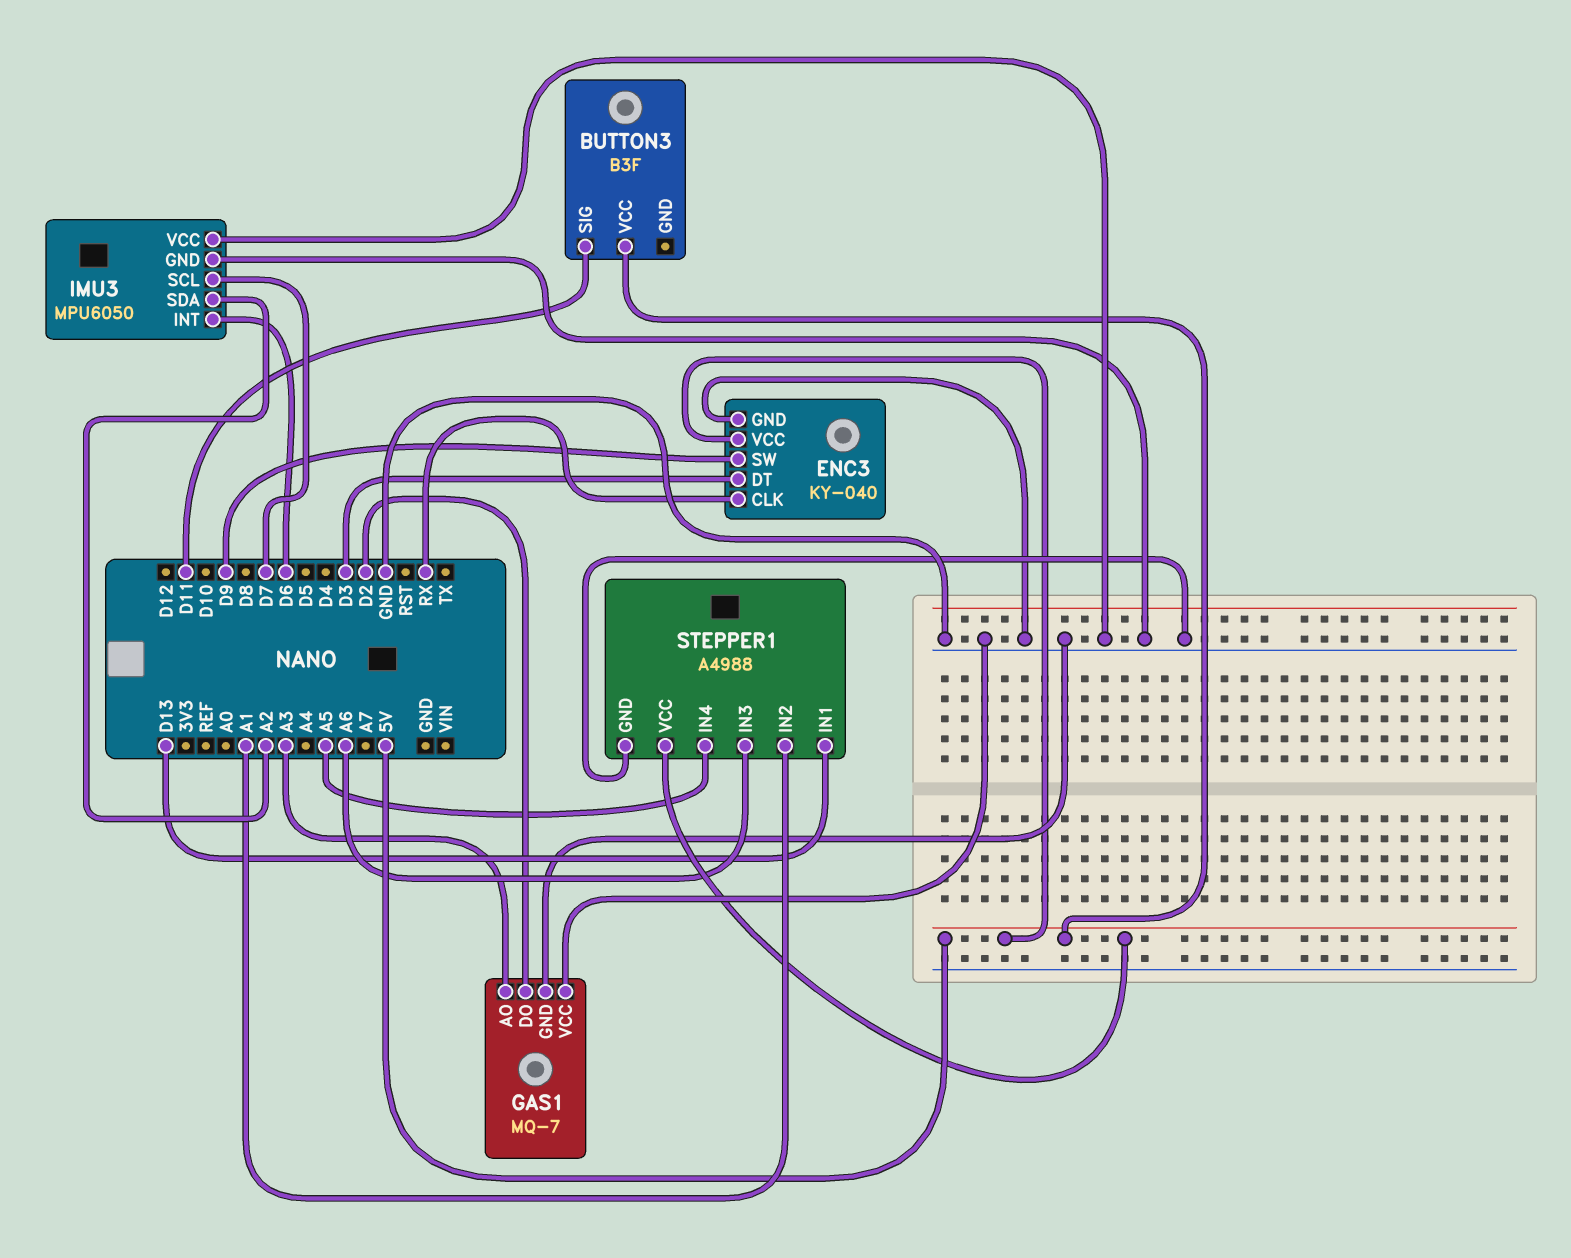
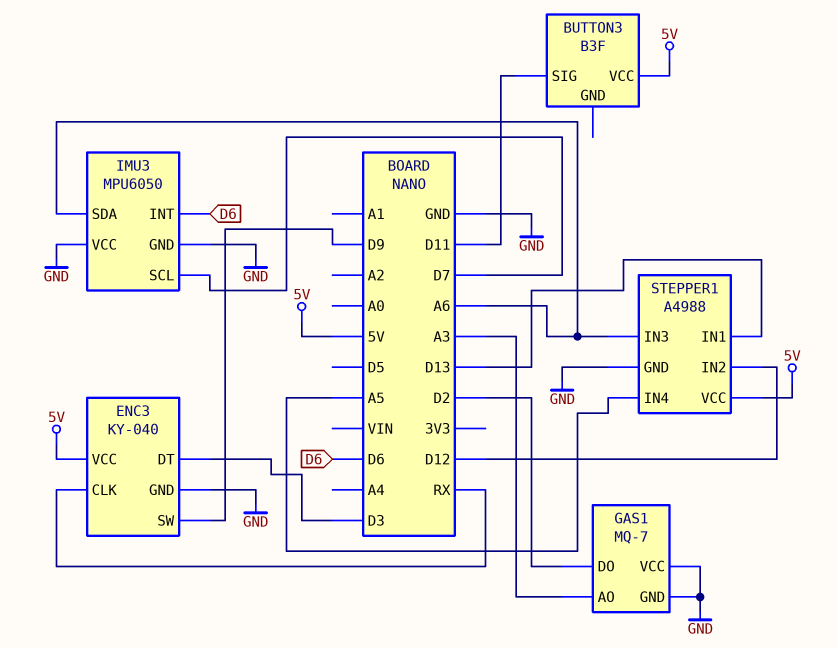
IMU3 pin SDA: A2 -> A6
STEPPER1 pin IN2: A1 -> D12

